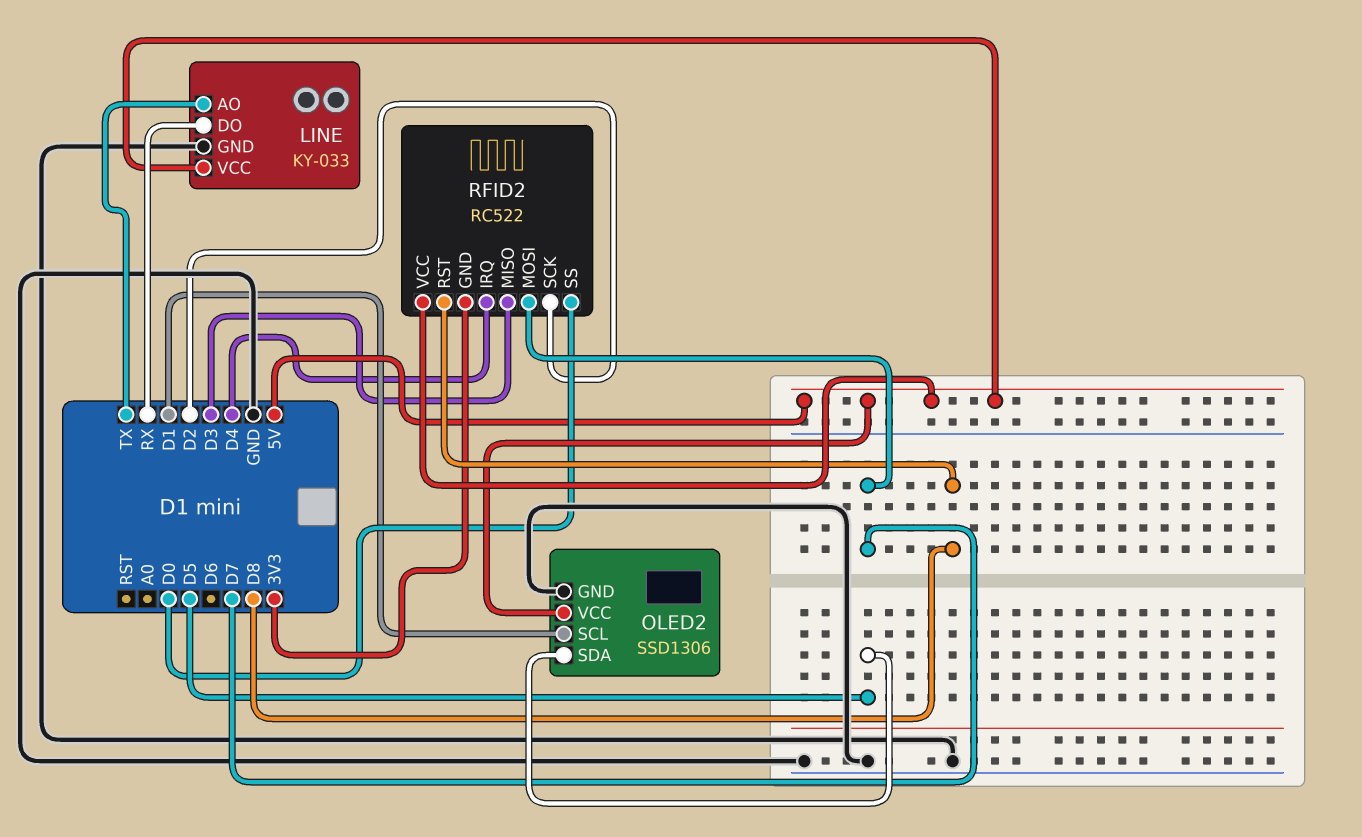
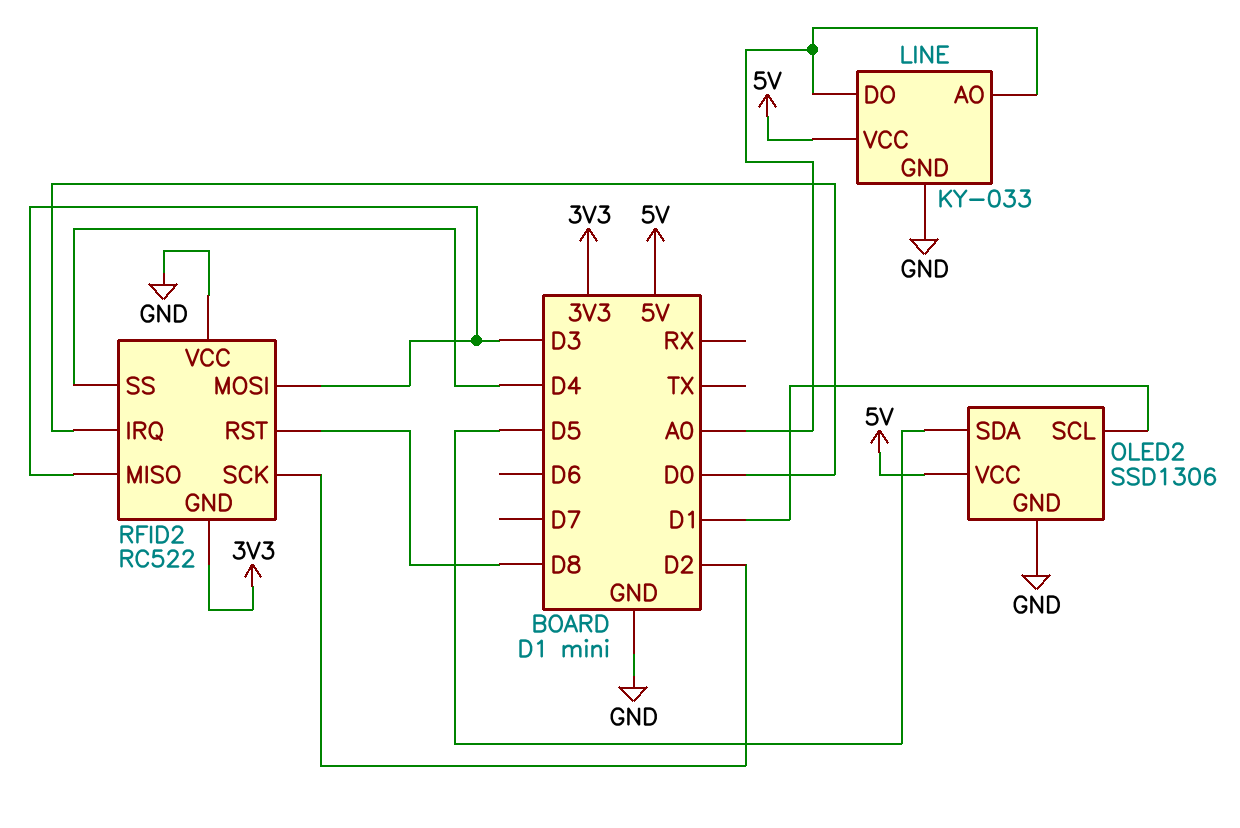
LINE pin AO: TX -> A0
LINE pin DO: RX -> A0
RFID2 pin IRQ: D4 -> D0
RFID2 pin MOSI: D7 -> D3
RFID2 pin SS: D0 -> D4
RFID2 pin VCC: 5V -> GND

